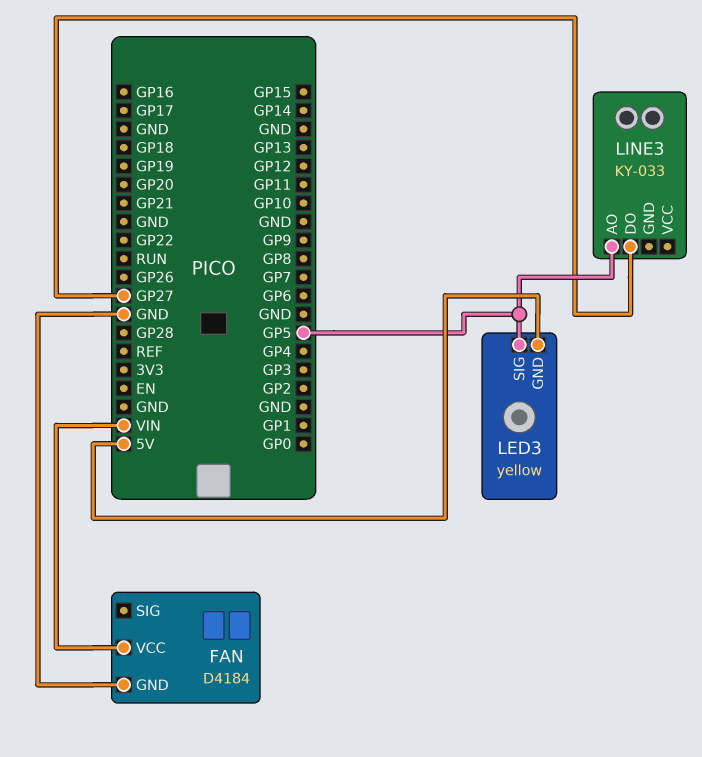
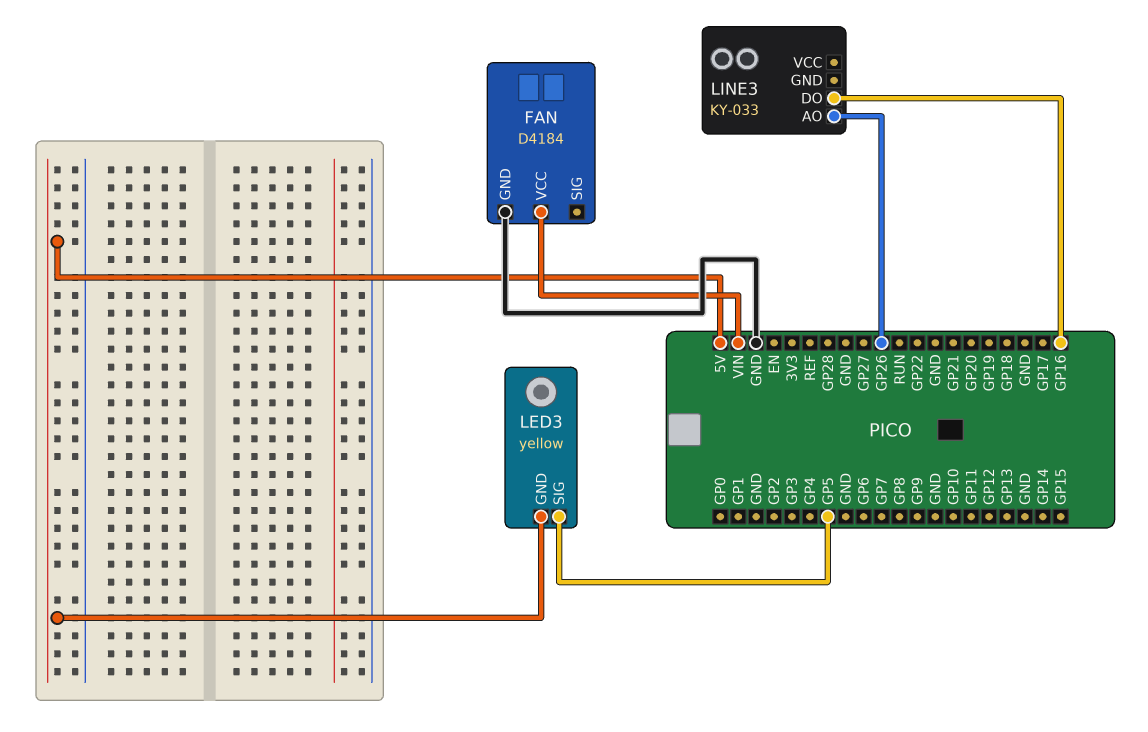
LINE3 pin AO: GP5 -> GP26
LINE3 pin DO: GP27 -> GP16

